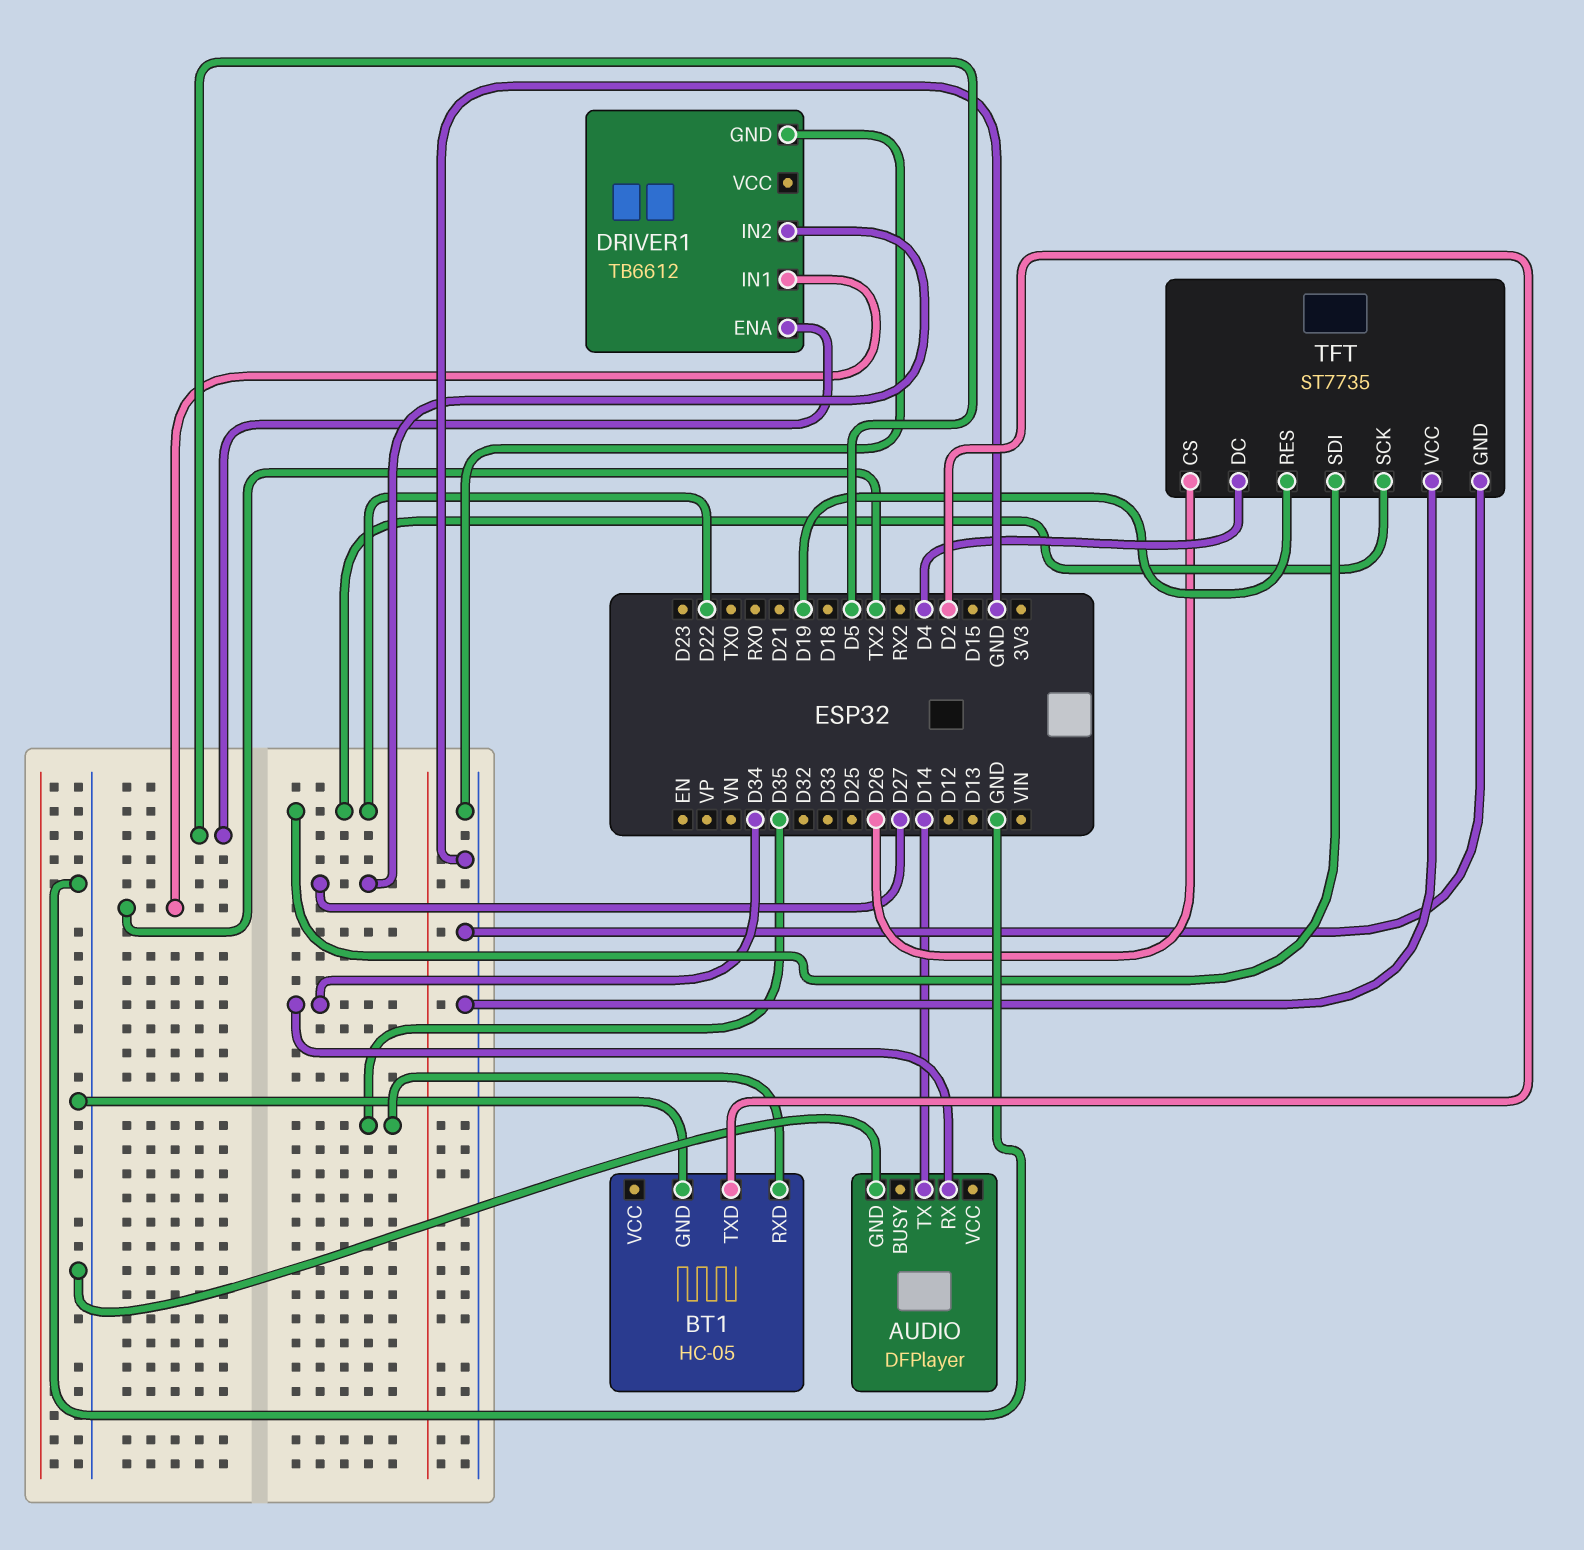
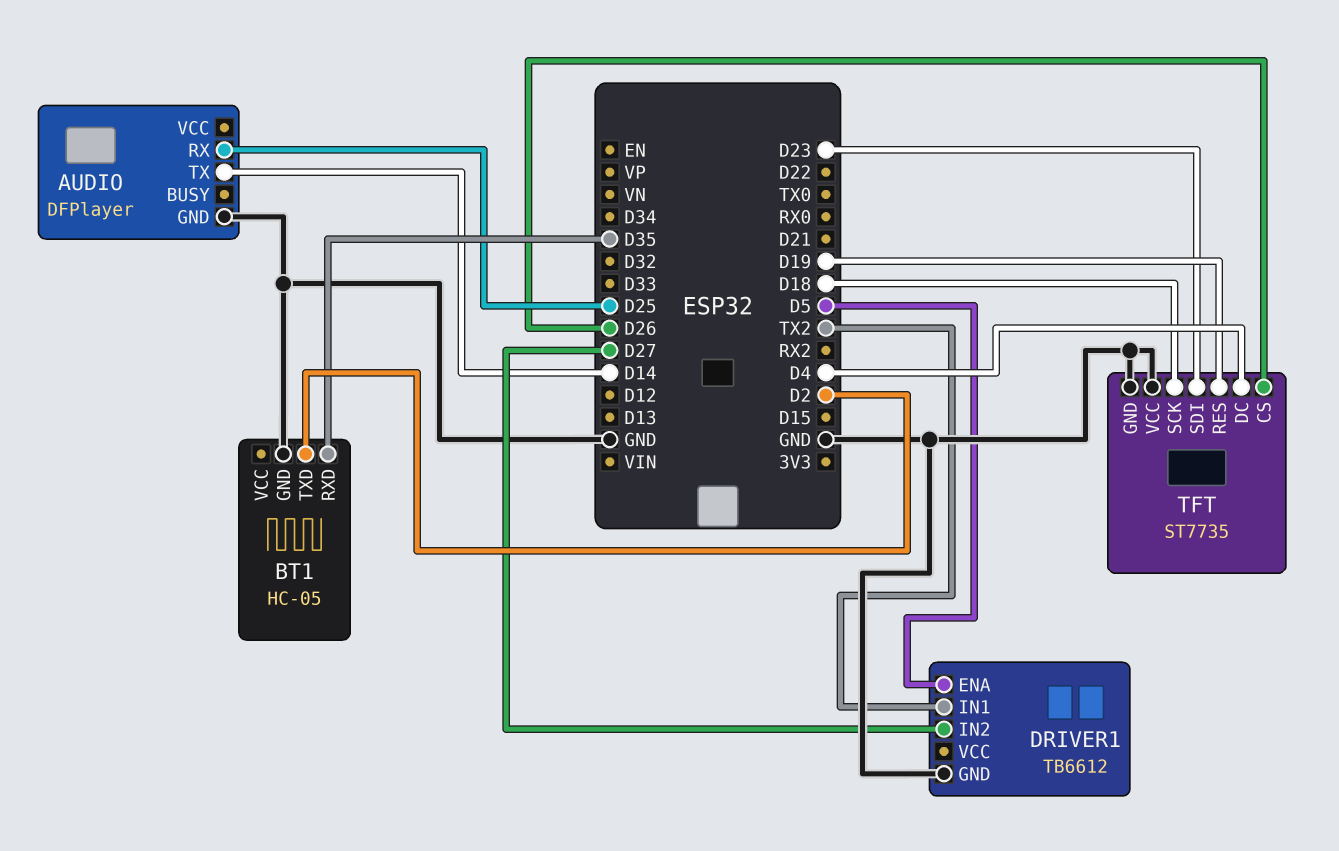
AUDIO pin RX: D34 -> D25
TFT pin SCK: D22 -> D18
TFT pin SDI: D22 -> D23

